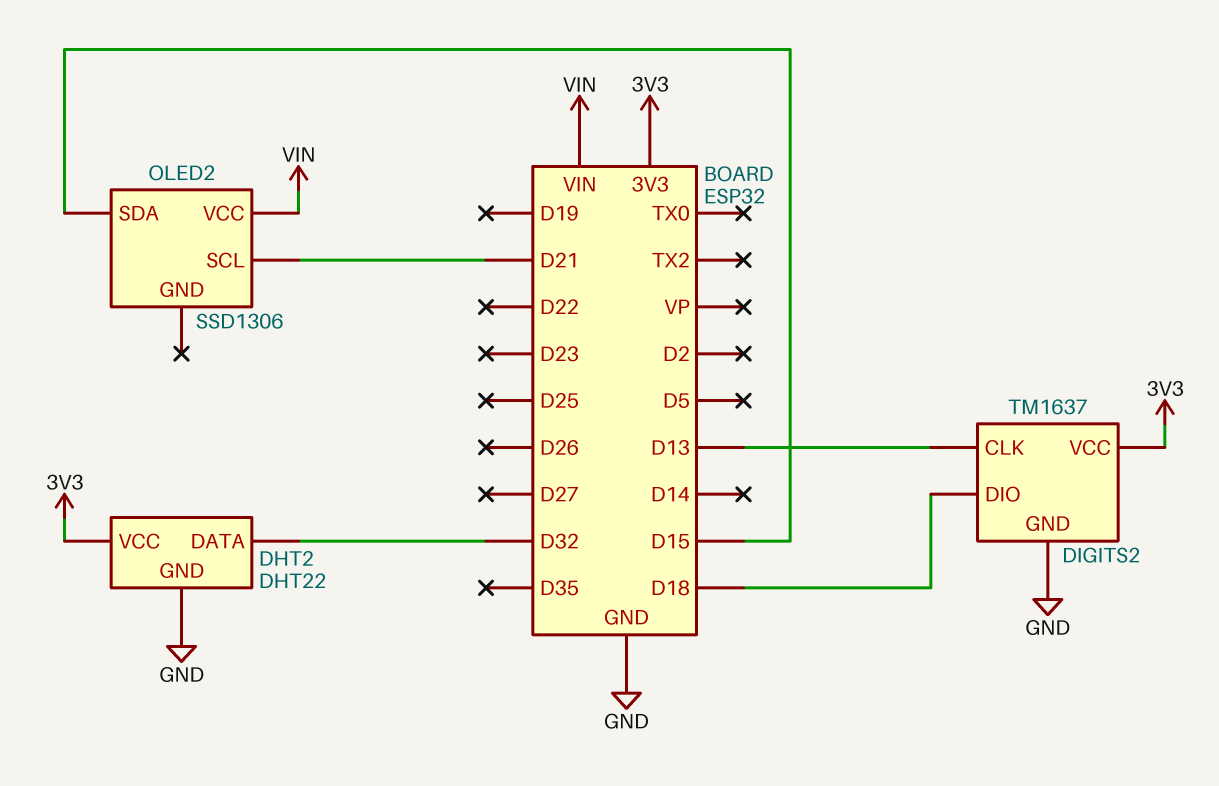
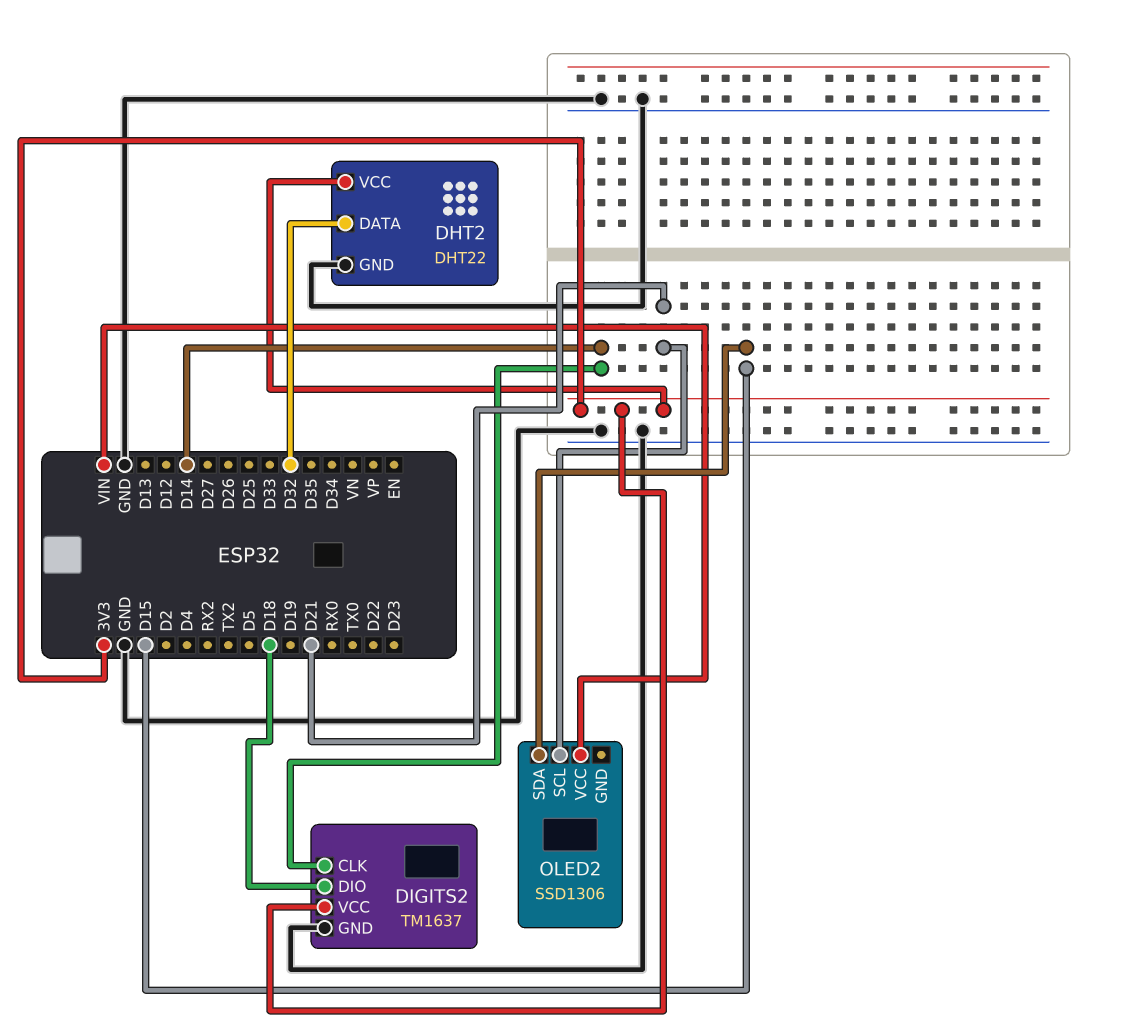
DIGITS2 pin CLK: D13 -> D14

